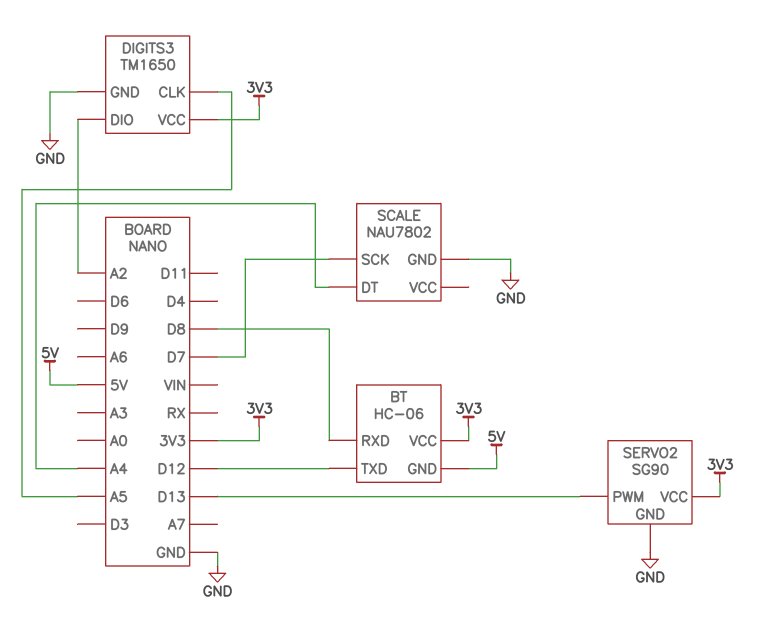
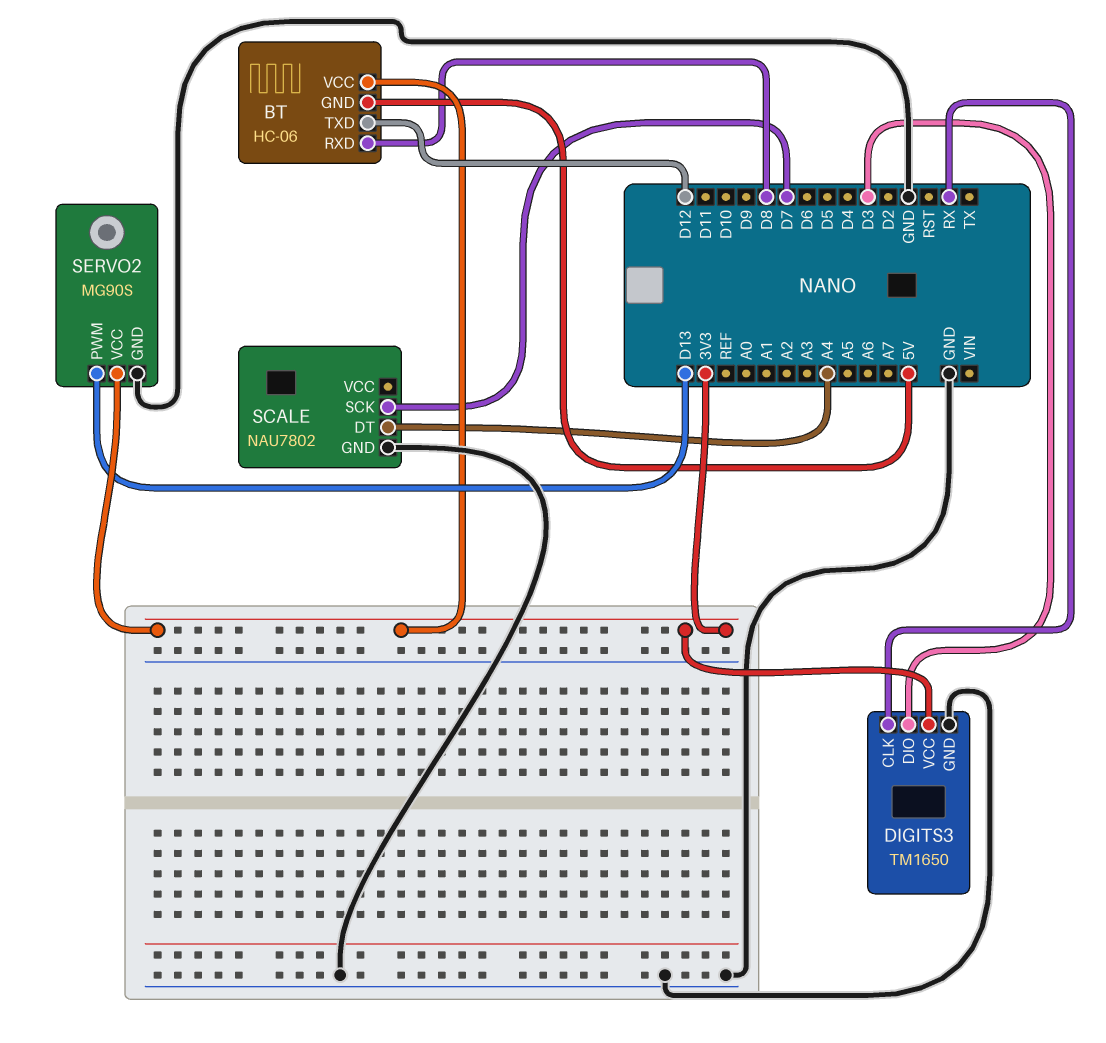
DIGITS3 pin CLK: A5 -> RX
DIGITS3 pin DIO: A2 -> D3
SERVO2: SG90 -> MG90S

